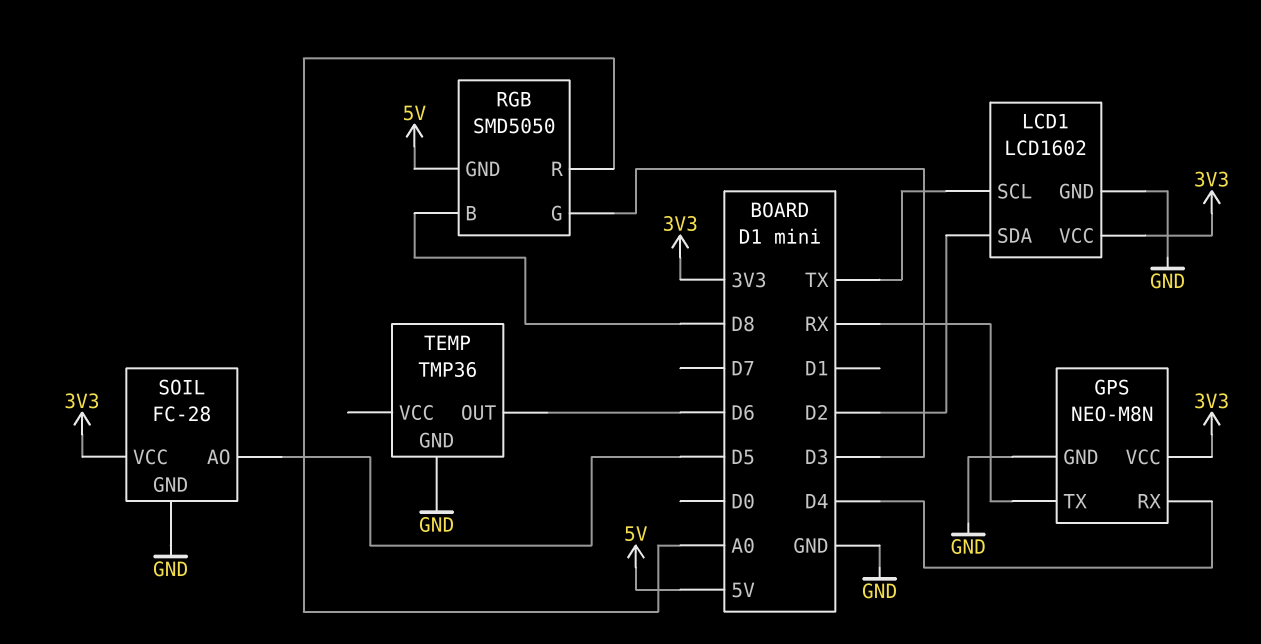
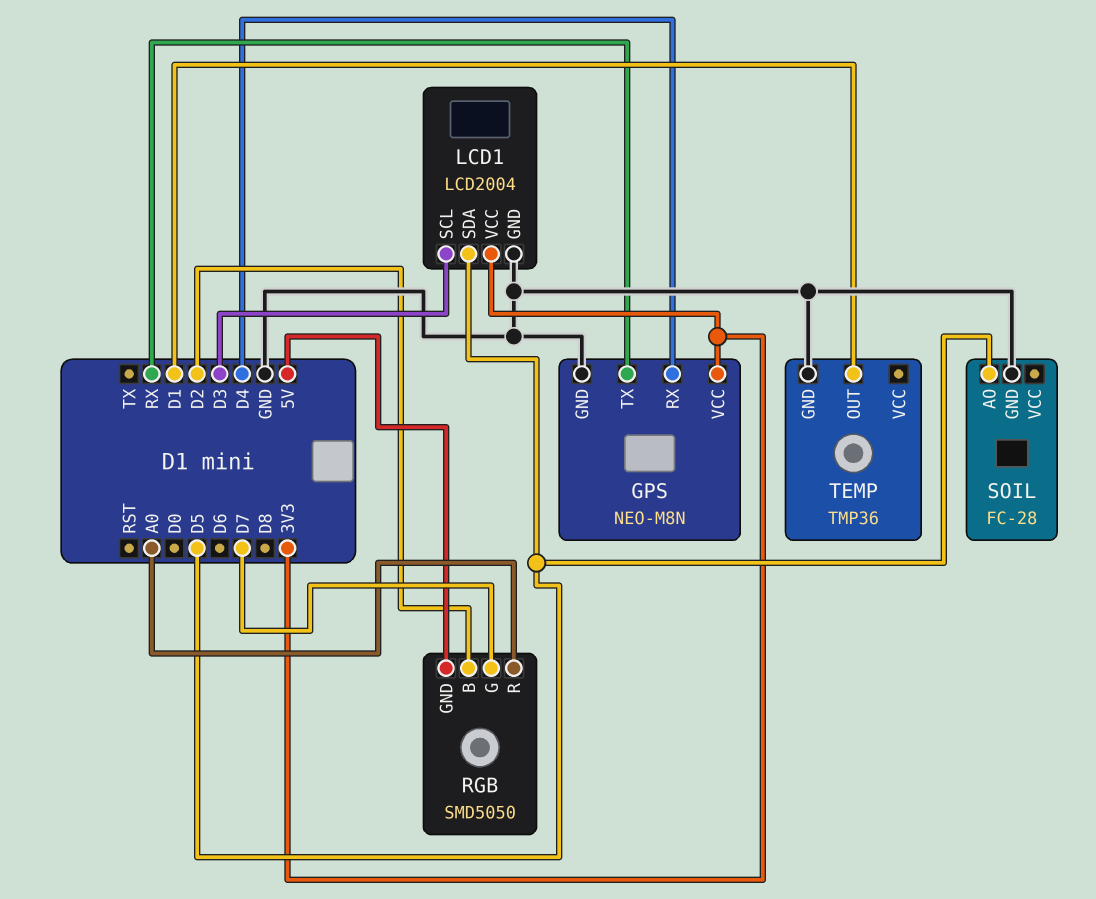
LCD1: LCD1602 -> LCD2004
LCD1 pin SCL: TX -> D3
LCD1 pin SDA: D2 -> D5
RGB pin B: D8 -> D2
RGB pin G: D3 -> D7
SOIL pin VCC: 3V3 -> none
TEMP pin OUT: D6 -> D1

